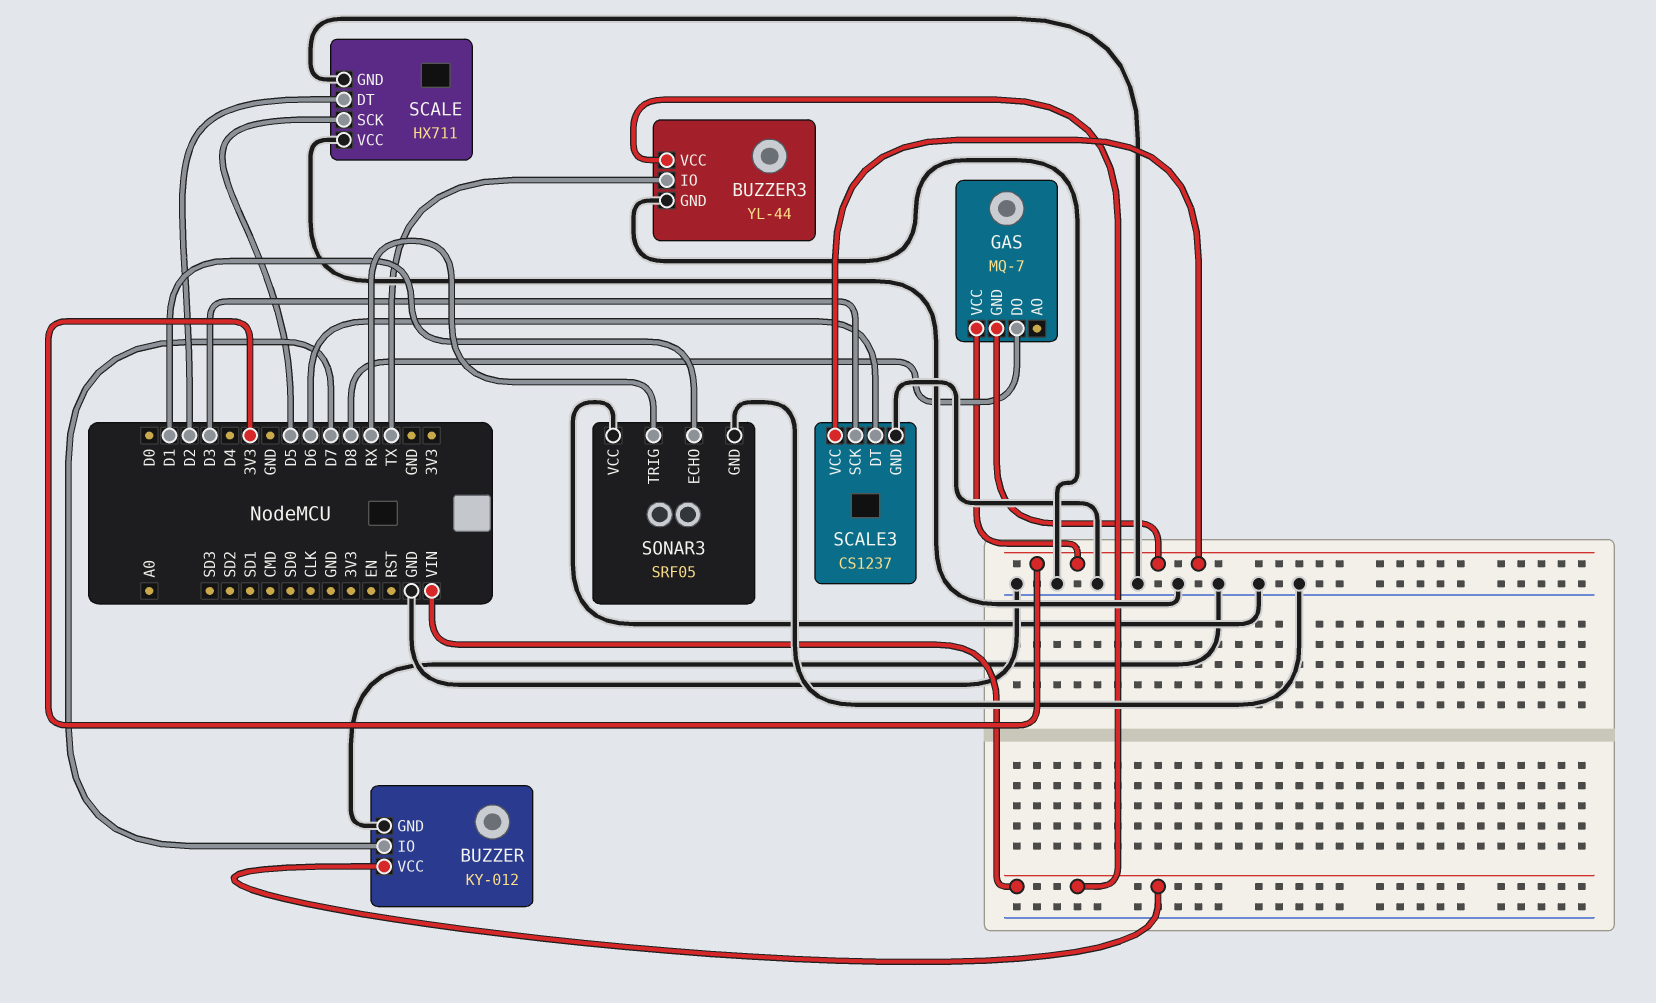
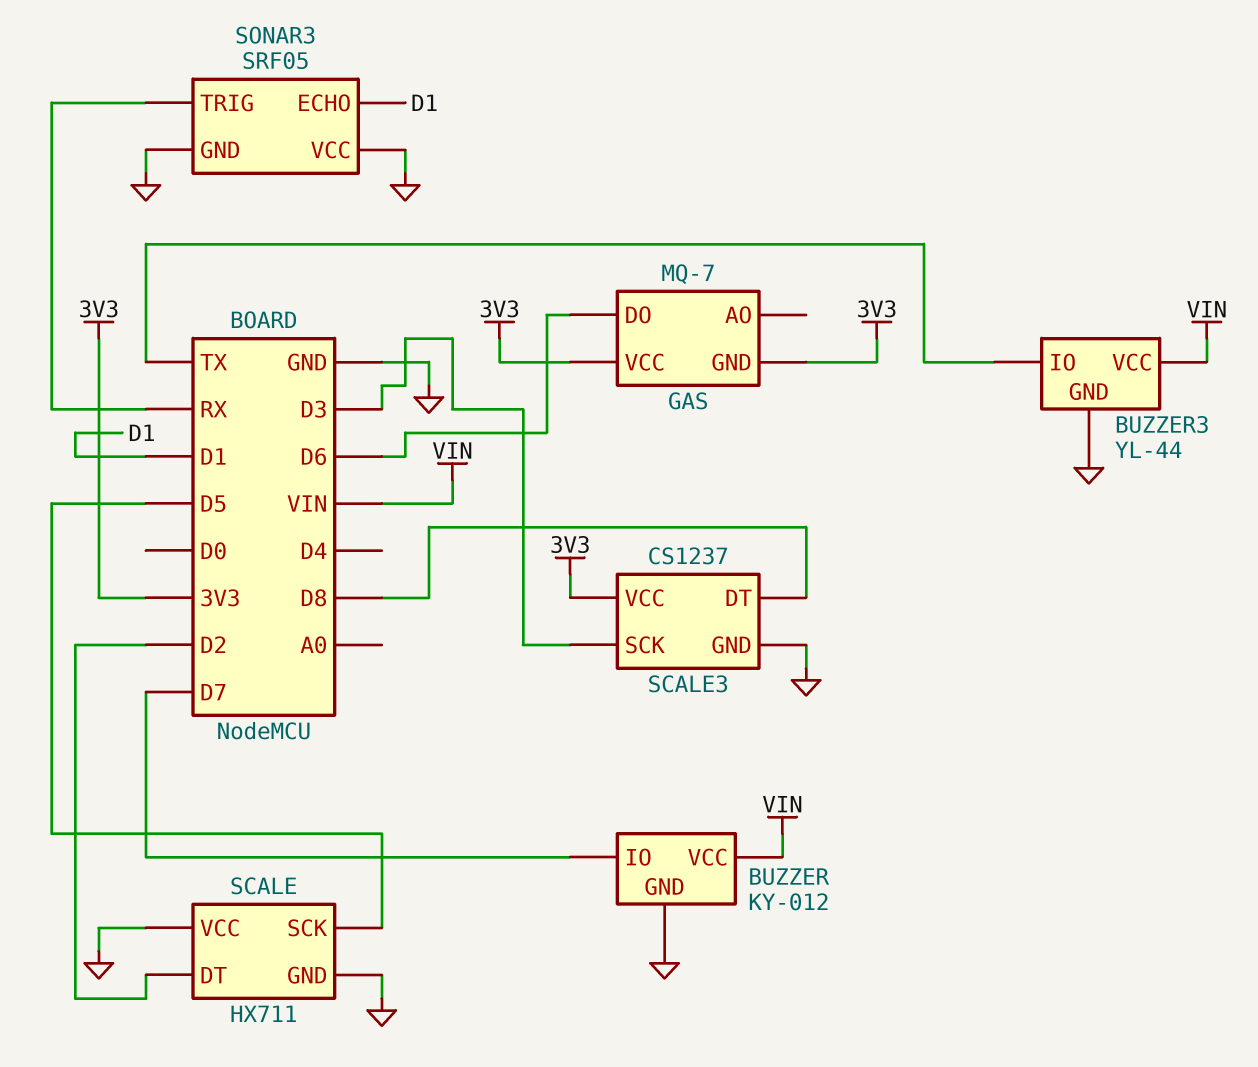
GAS pin DO: D8 -> D6
SCALE3 pin DT: D6 -> D8

